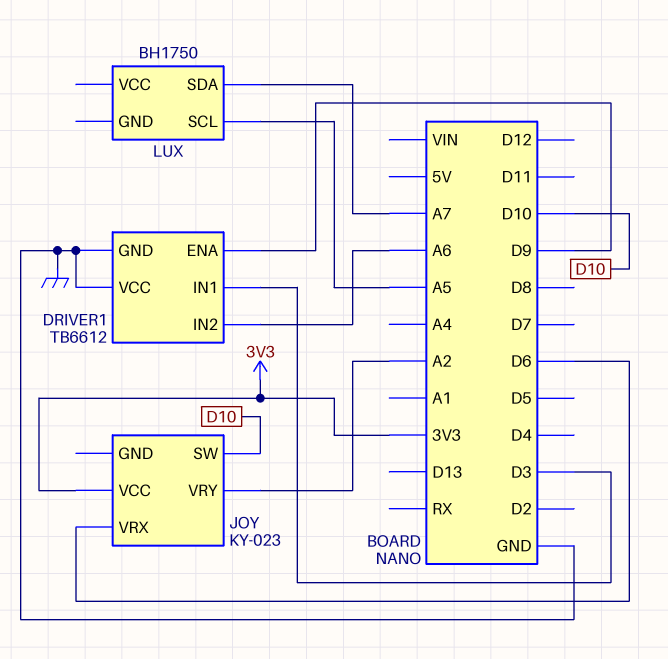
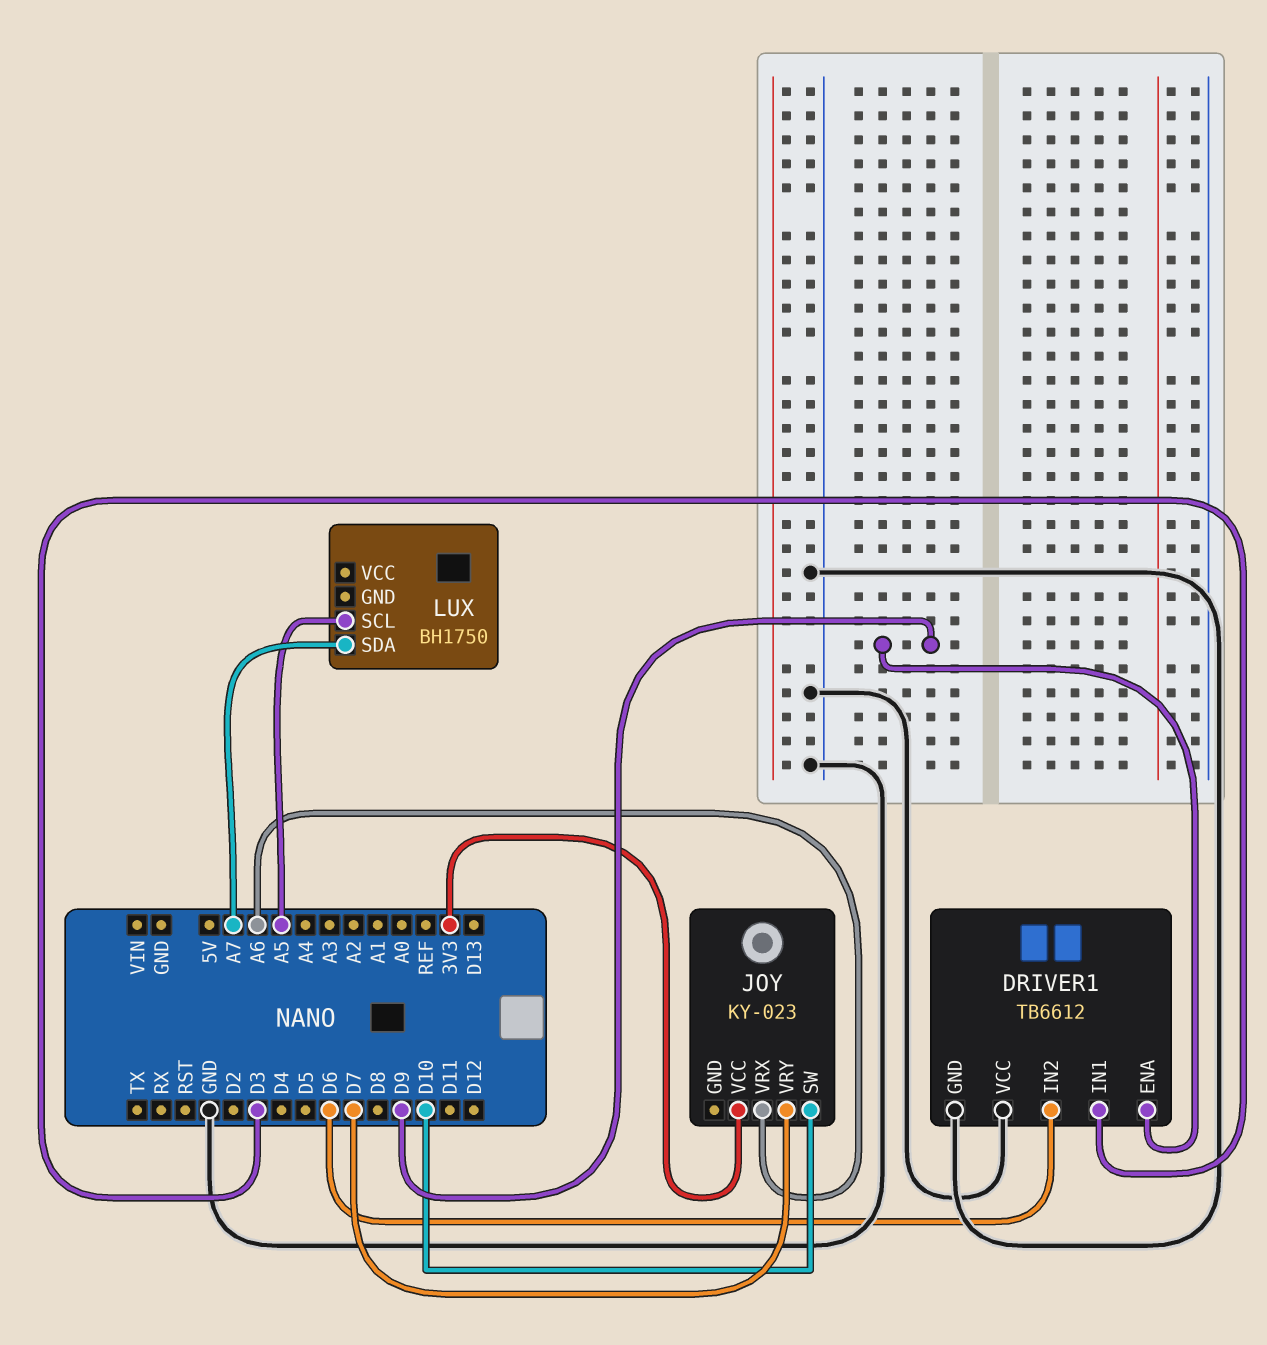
DRIVER1 pin IN2: A6 -> D6
JOY pin VRX: D6 -> A6
JOY pin VRY: A2 -> D7

